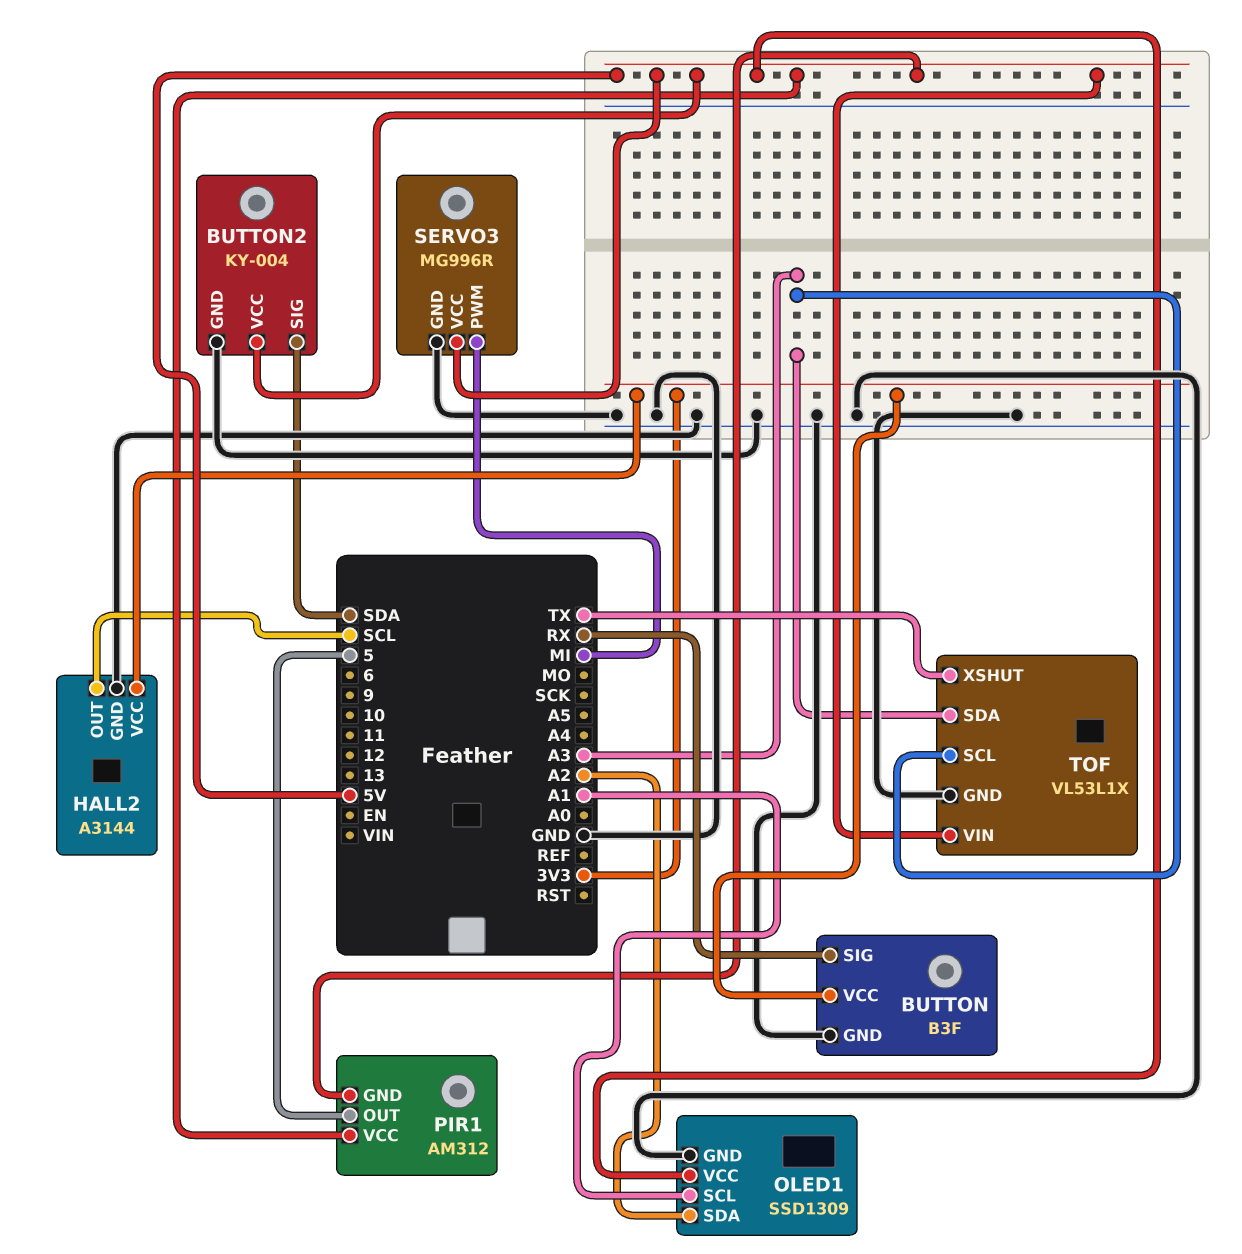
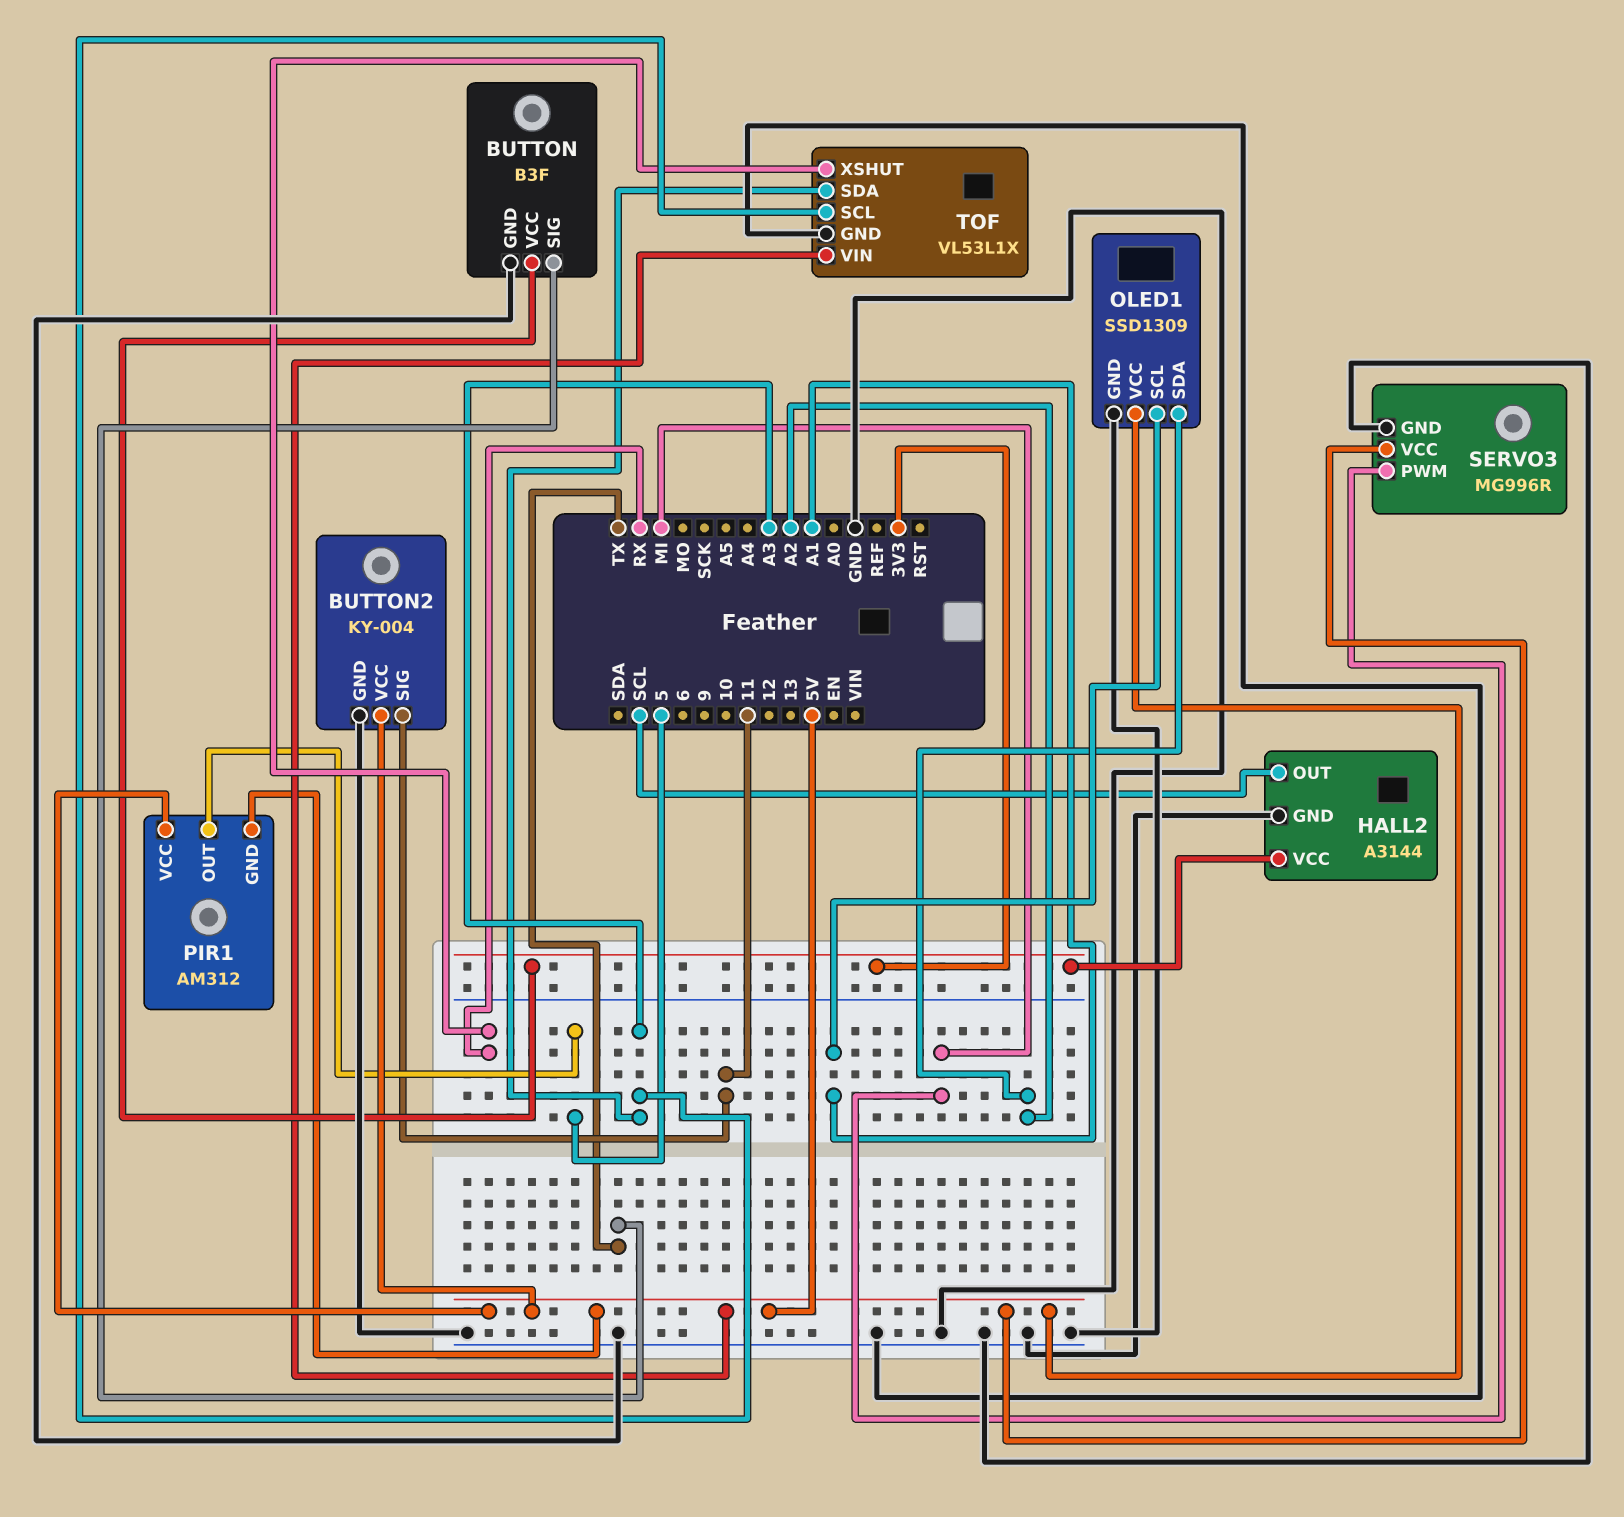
BUTTON pin SIG: RX -> TX
BUTTON2 pin SIG: SDA -> 11
TOF pin XSHUT: TX -> RX

